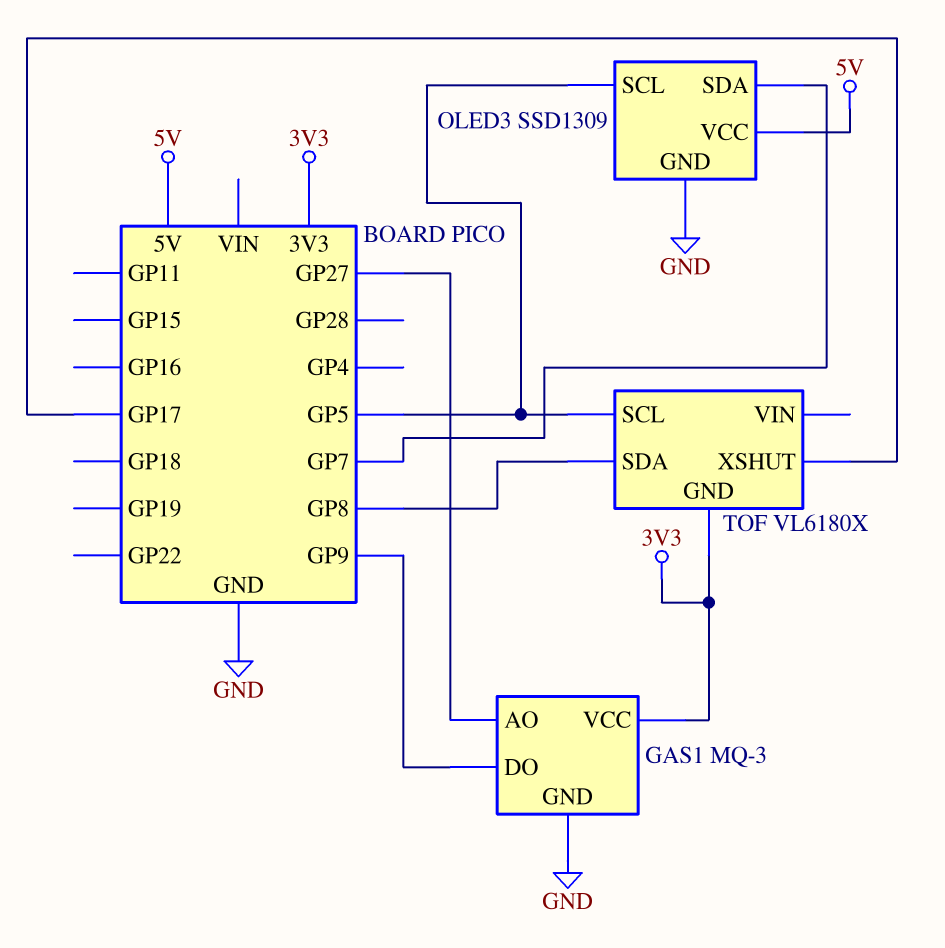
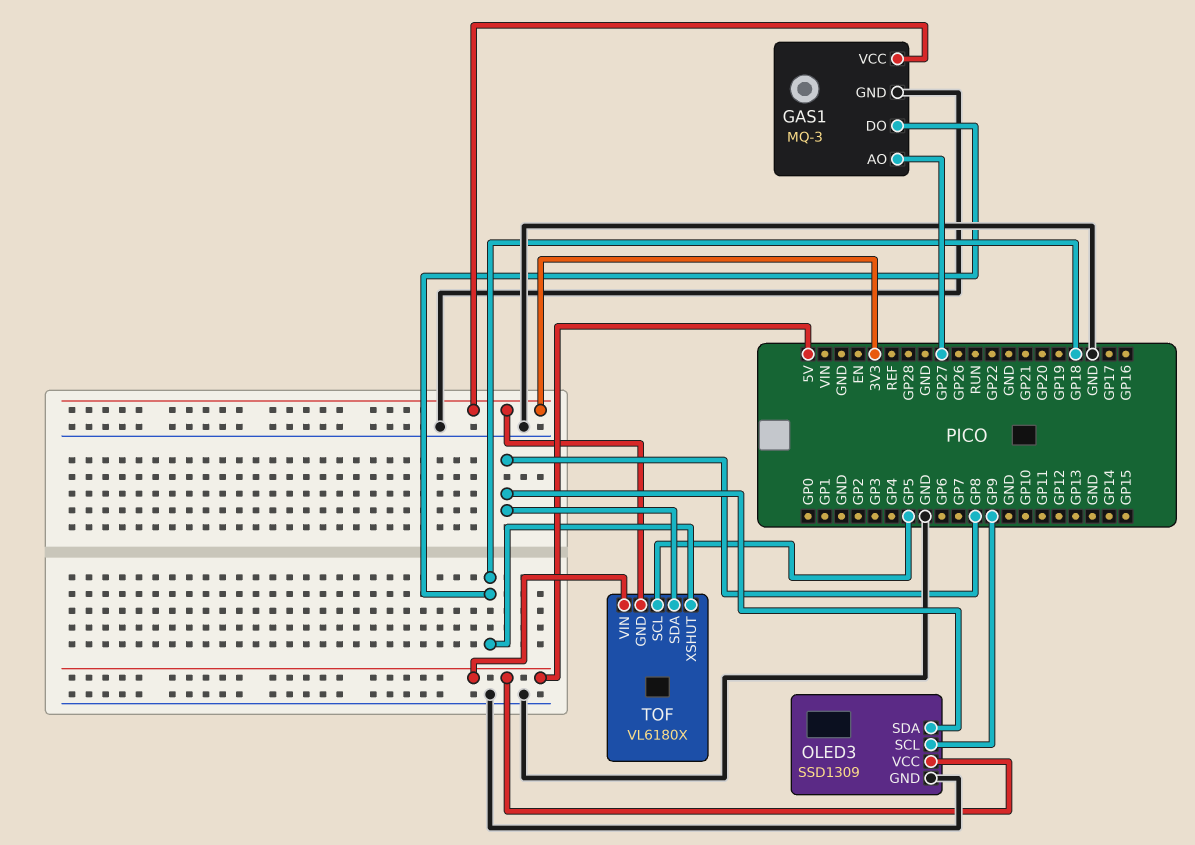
GAS1 pin DO: GP9 -> GP18
OLED3 pin SCL: GP5 -> GP9
OLED3 pin SDA: GP7 -> GP8
TOF pin VIN: none -> 5V
TOF pin XSHUT: GP17 -> GP18

